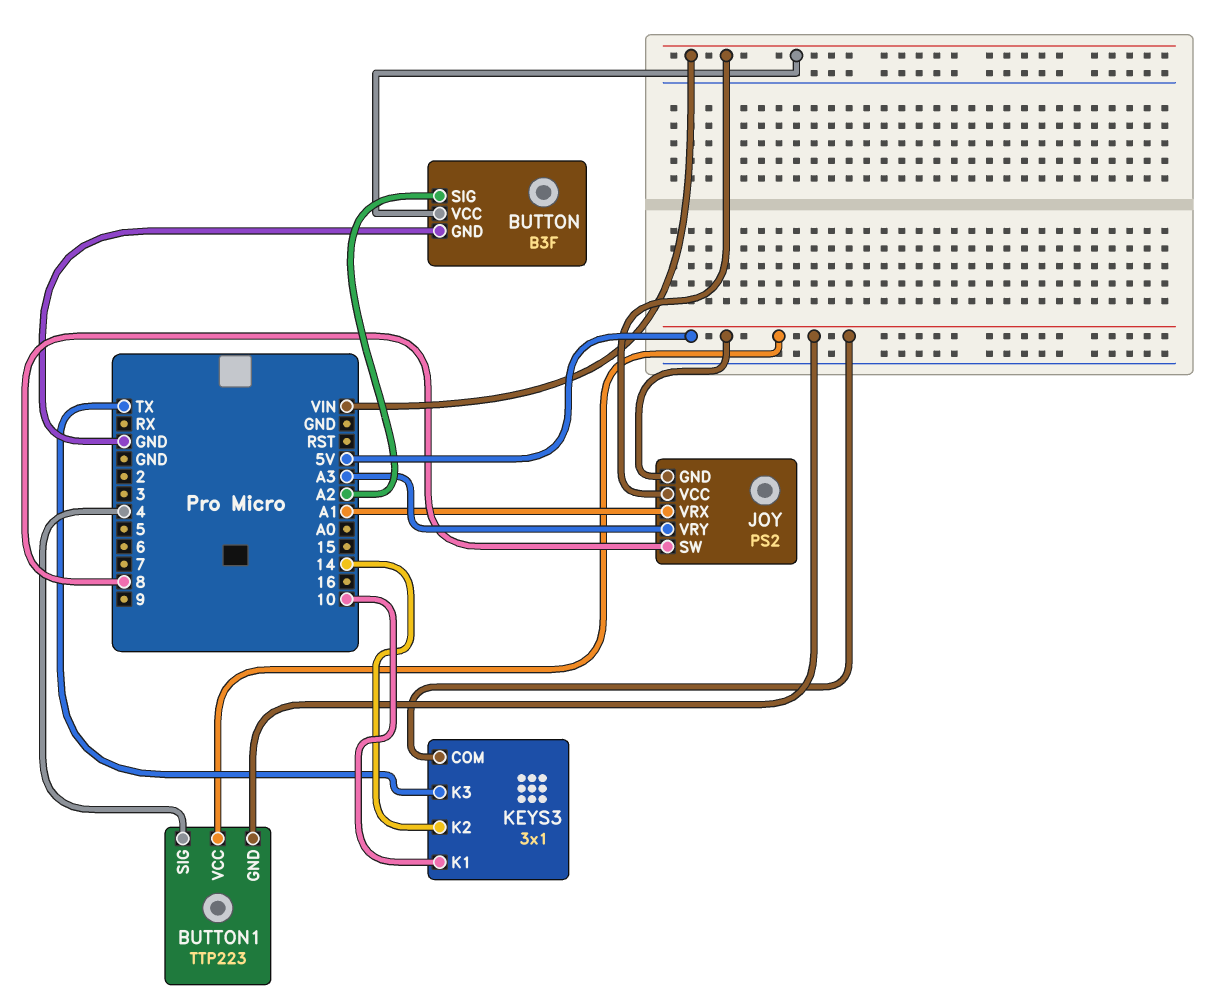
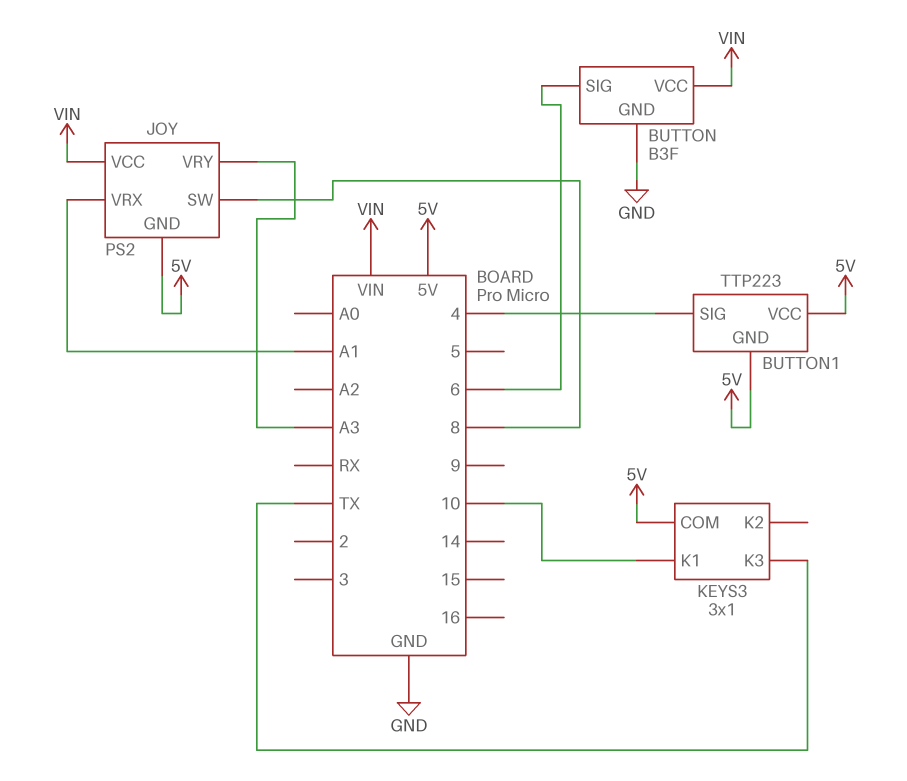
BUTTON pin SIG: A2 -> 6
KEYS3 pin K2: 14 -> none

